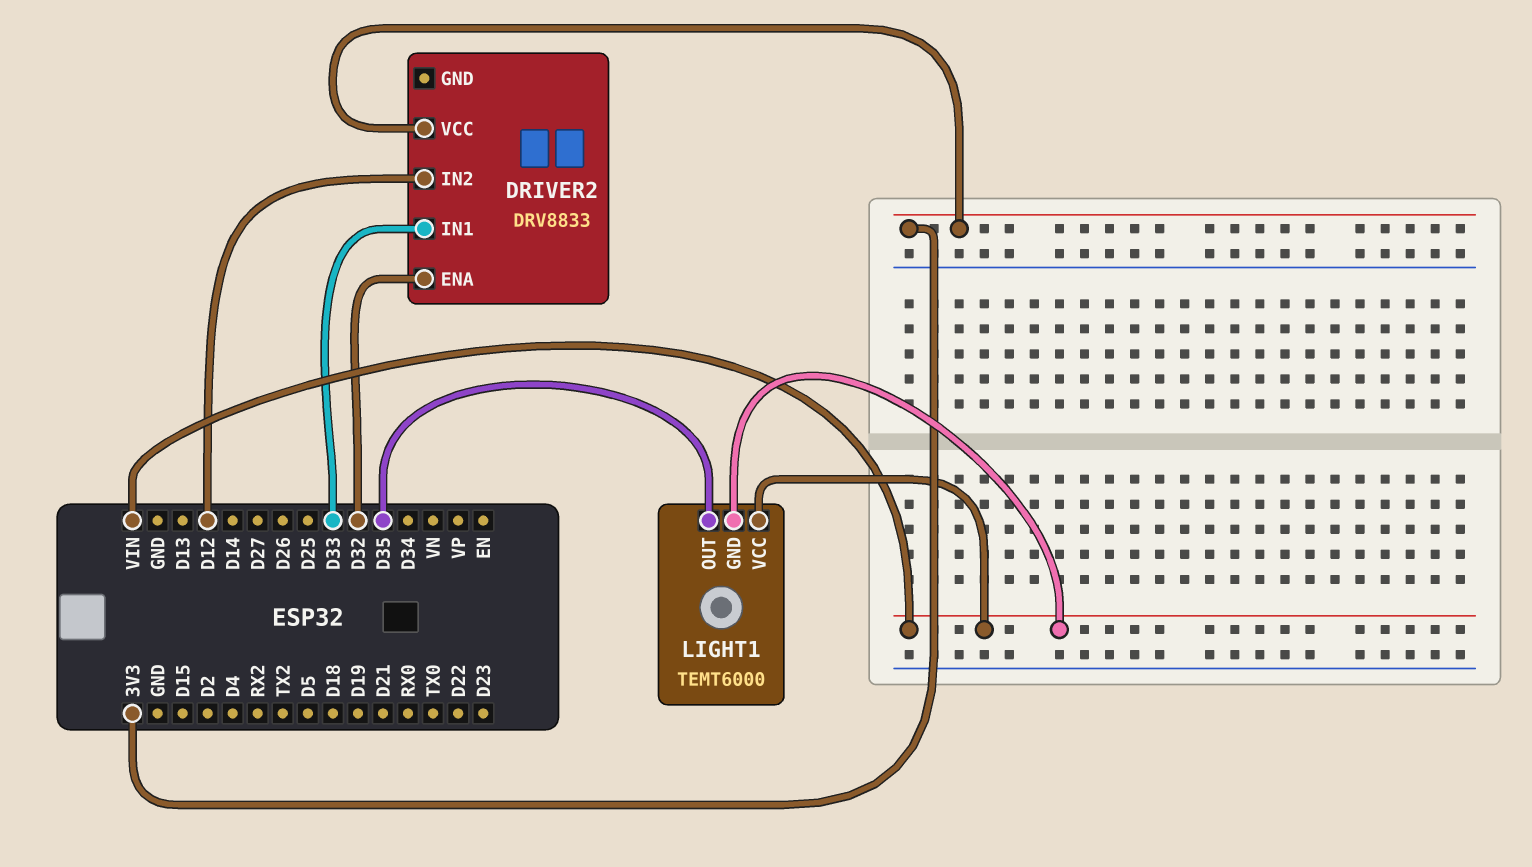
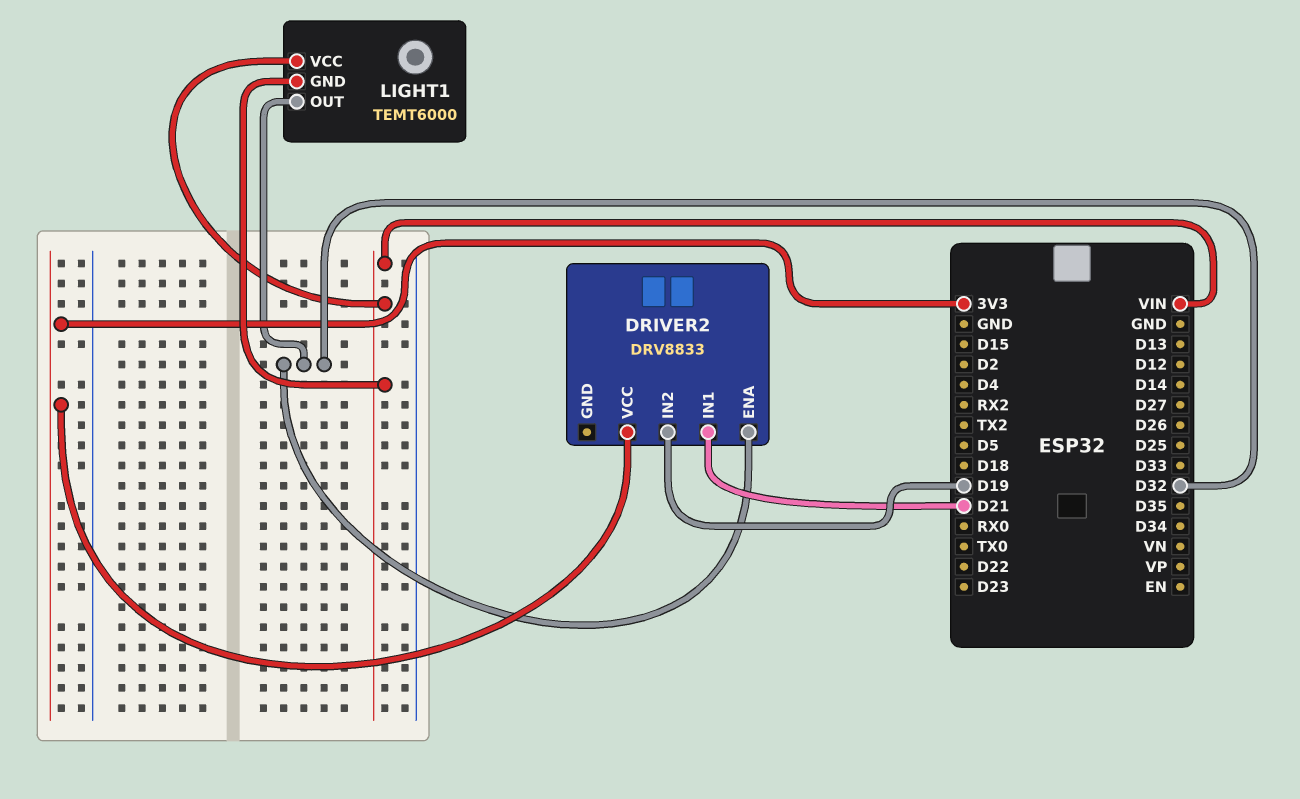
DRIVER2 pin IN1: D33 -> D21
DRIVER2 pin IN2: D12 -> D19
LIGHT1 pin OUT: D35 -> D32

